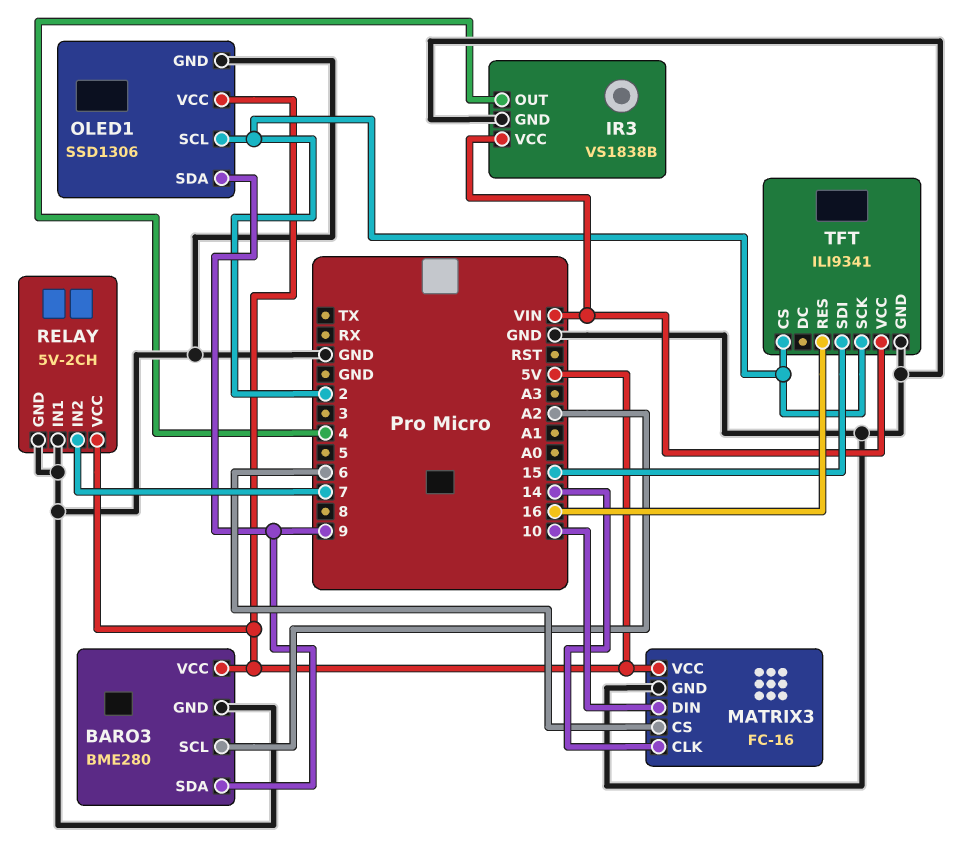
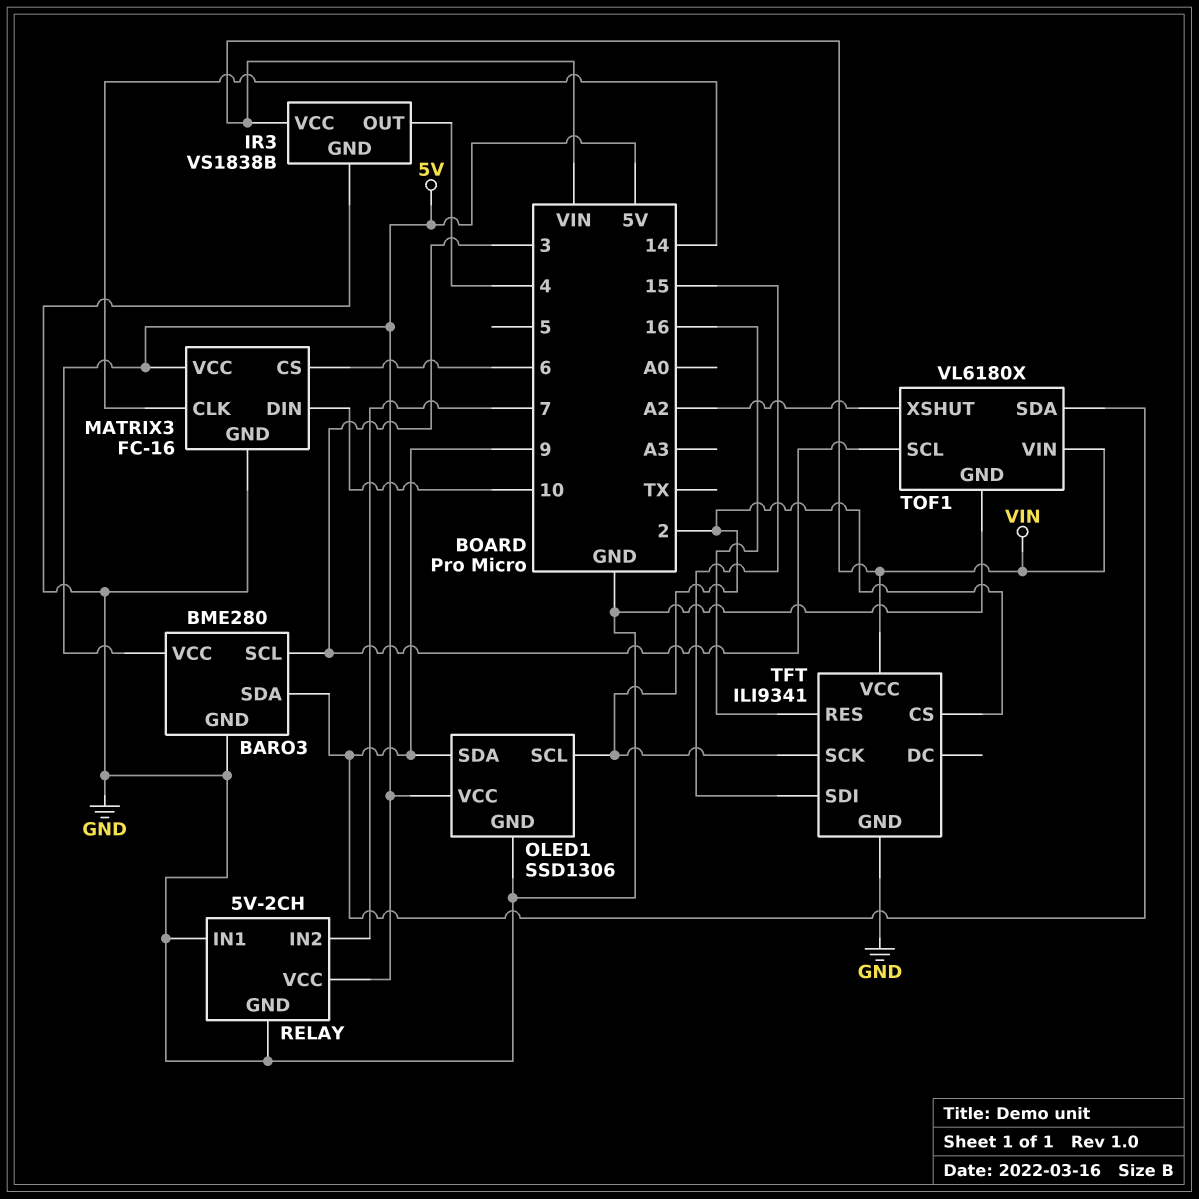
BARO3 pin SCL: A2 -> 3
TOF1: none -> VL6180X
TOF1 pin GND: none -> GND
TOF1 pin SCL: none -> 3
TOF1 pin SDA: none -> 9
TOF1 pin VIN: none -> VIN
TOF1 pin XSHUT: none -> A2

